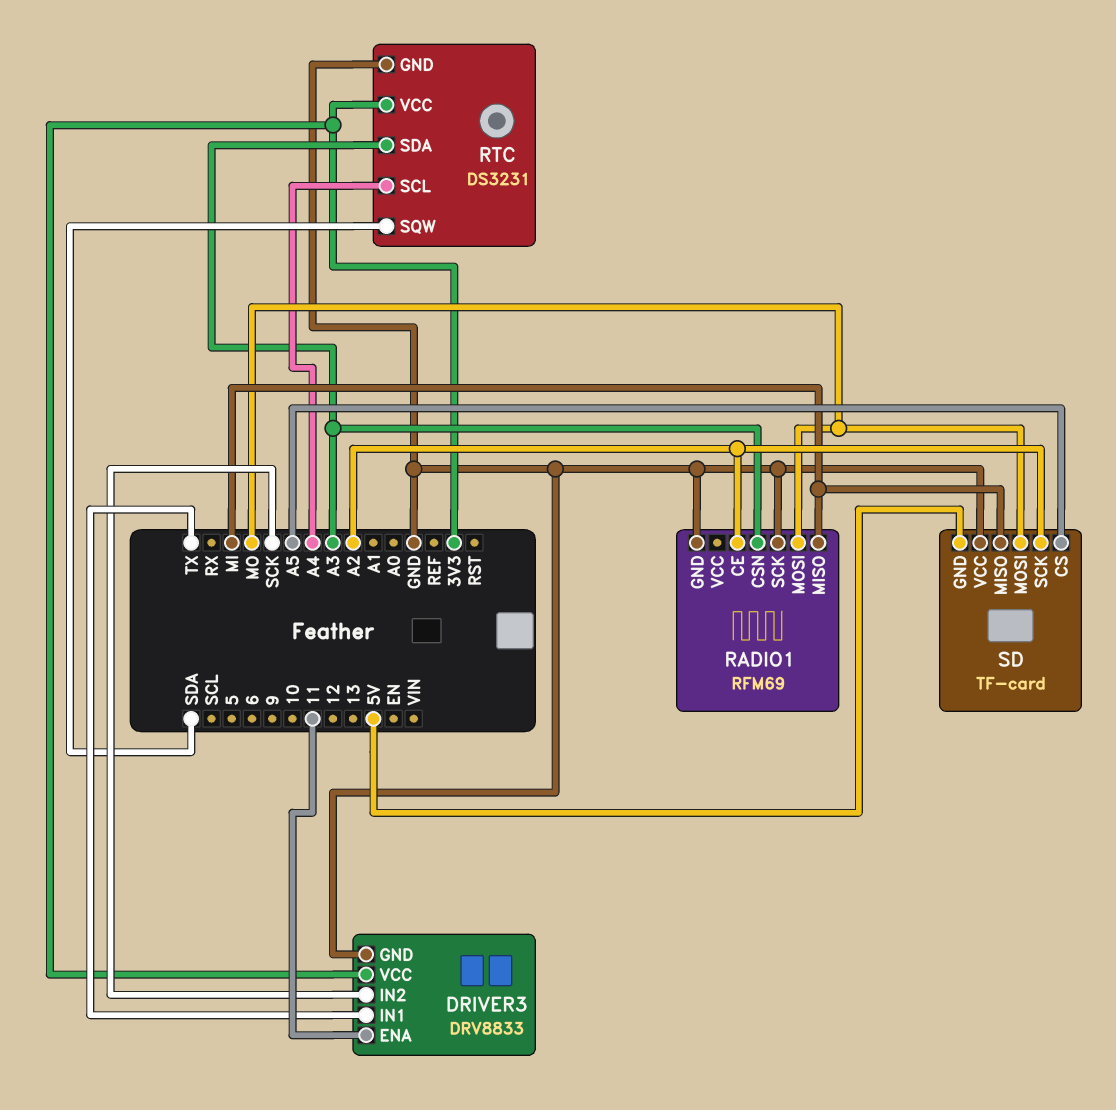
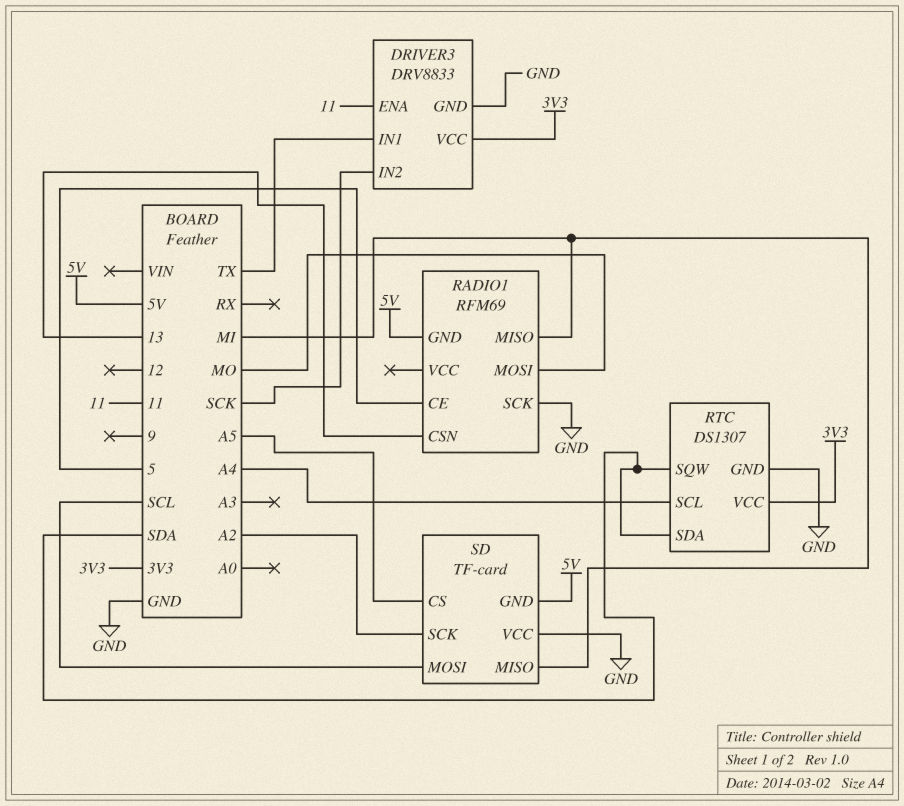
RADIO1 pin CE: A2 -> 5
RADIO1 pin CSN: A3 -> 13
RADIO1 pin GND: GND -> 5V
RTC: DS3231 -> DS1307
RTC pin SDA: A3 -> SDA
SD pin MOSI: MO -> SCL

